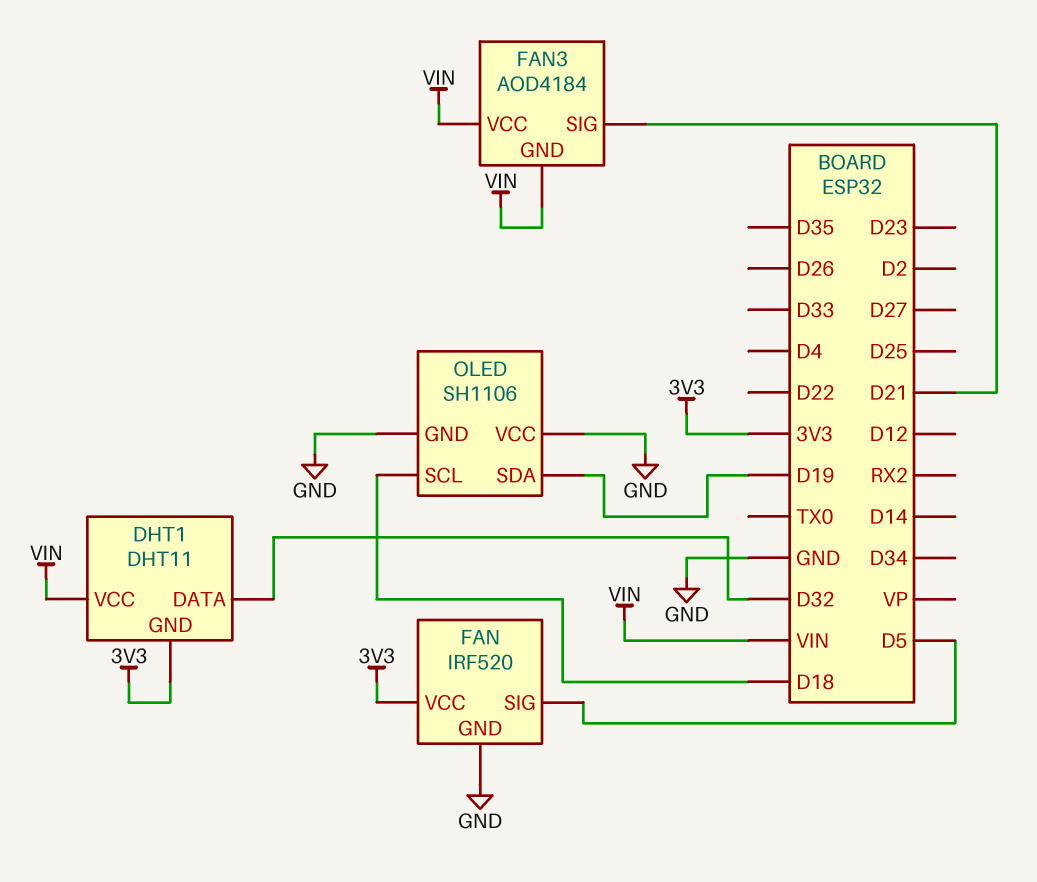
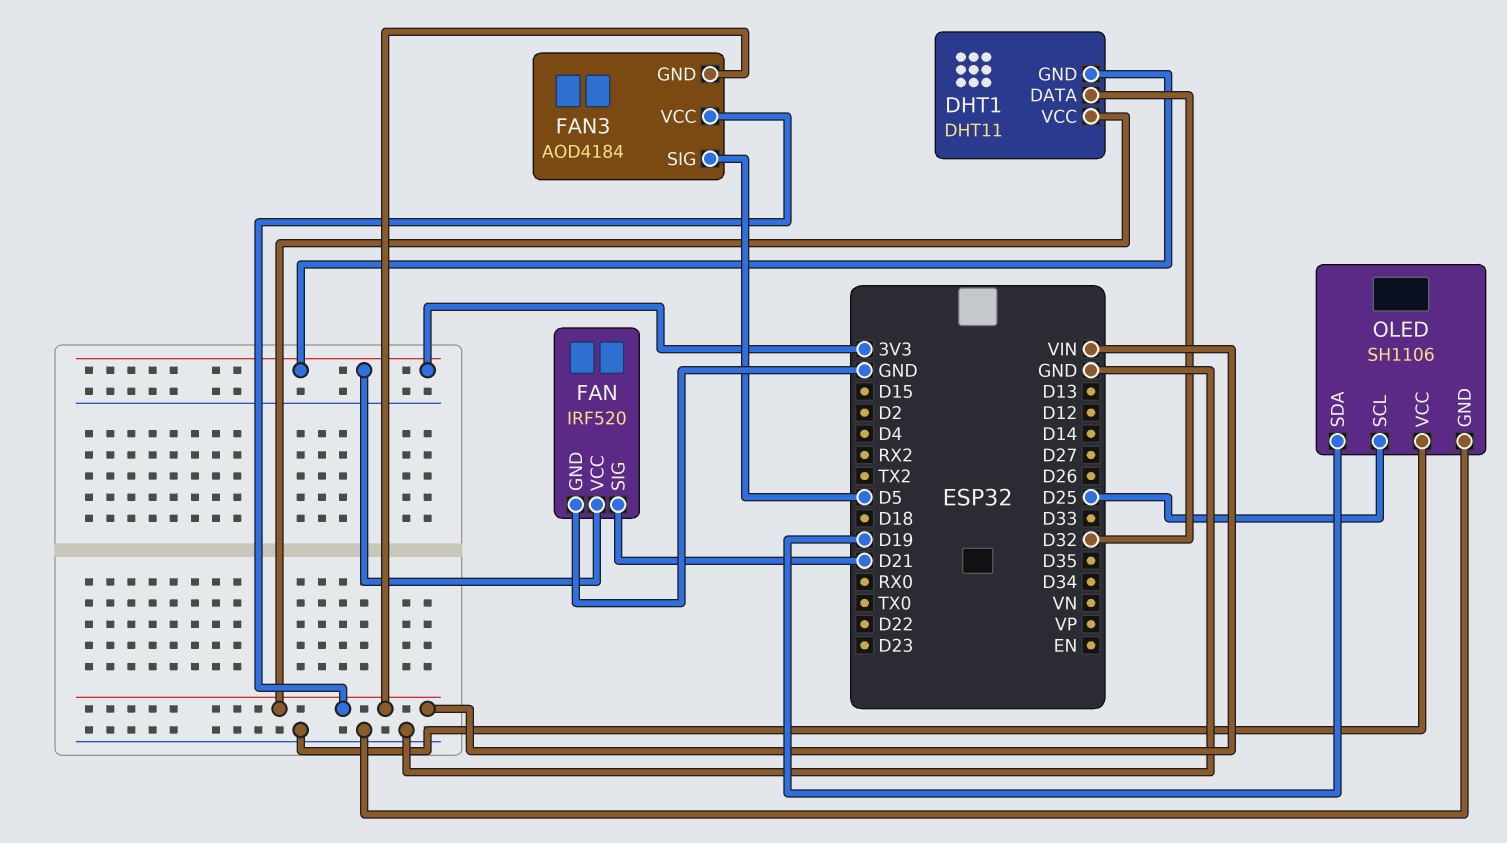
FAN pin SIG: D5 -> D21
FAN3 pin SIG: D21 -> D5
OLED pin SCL: D18 -> D25

